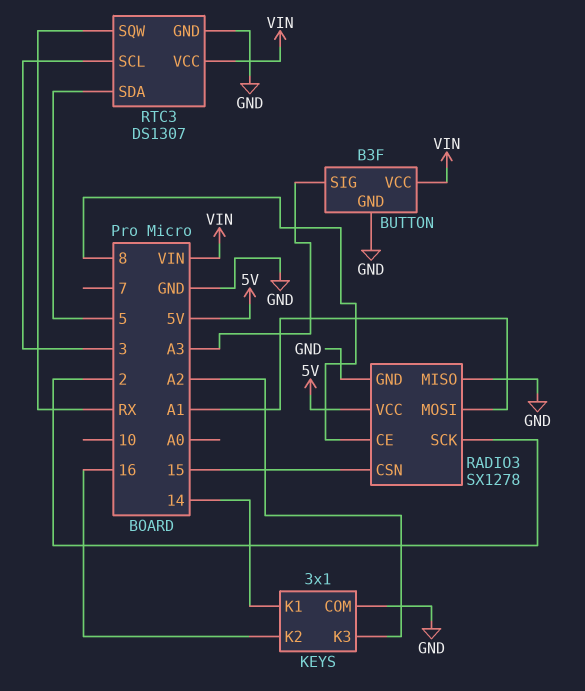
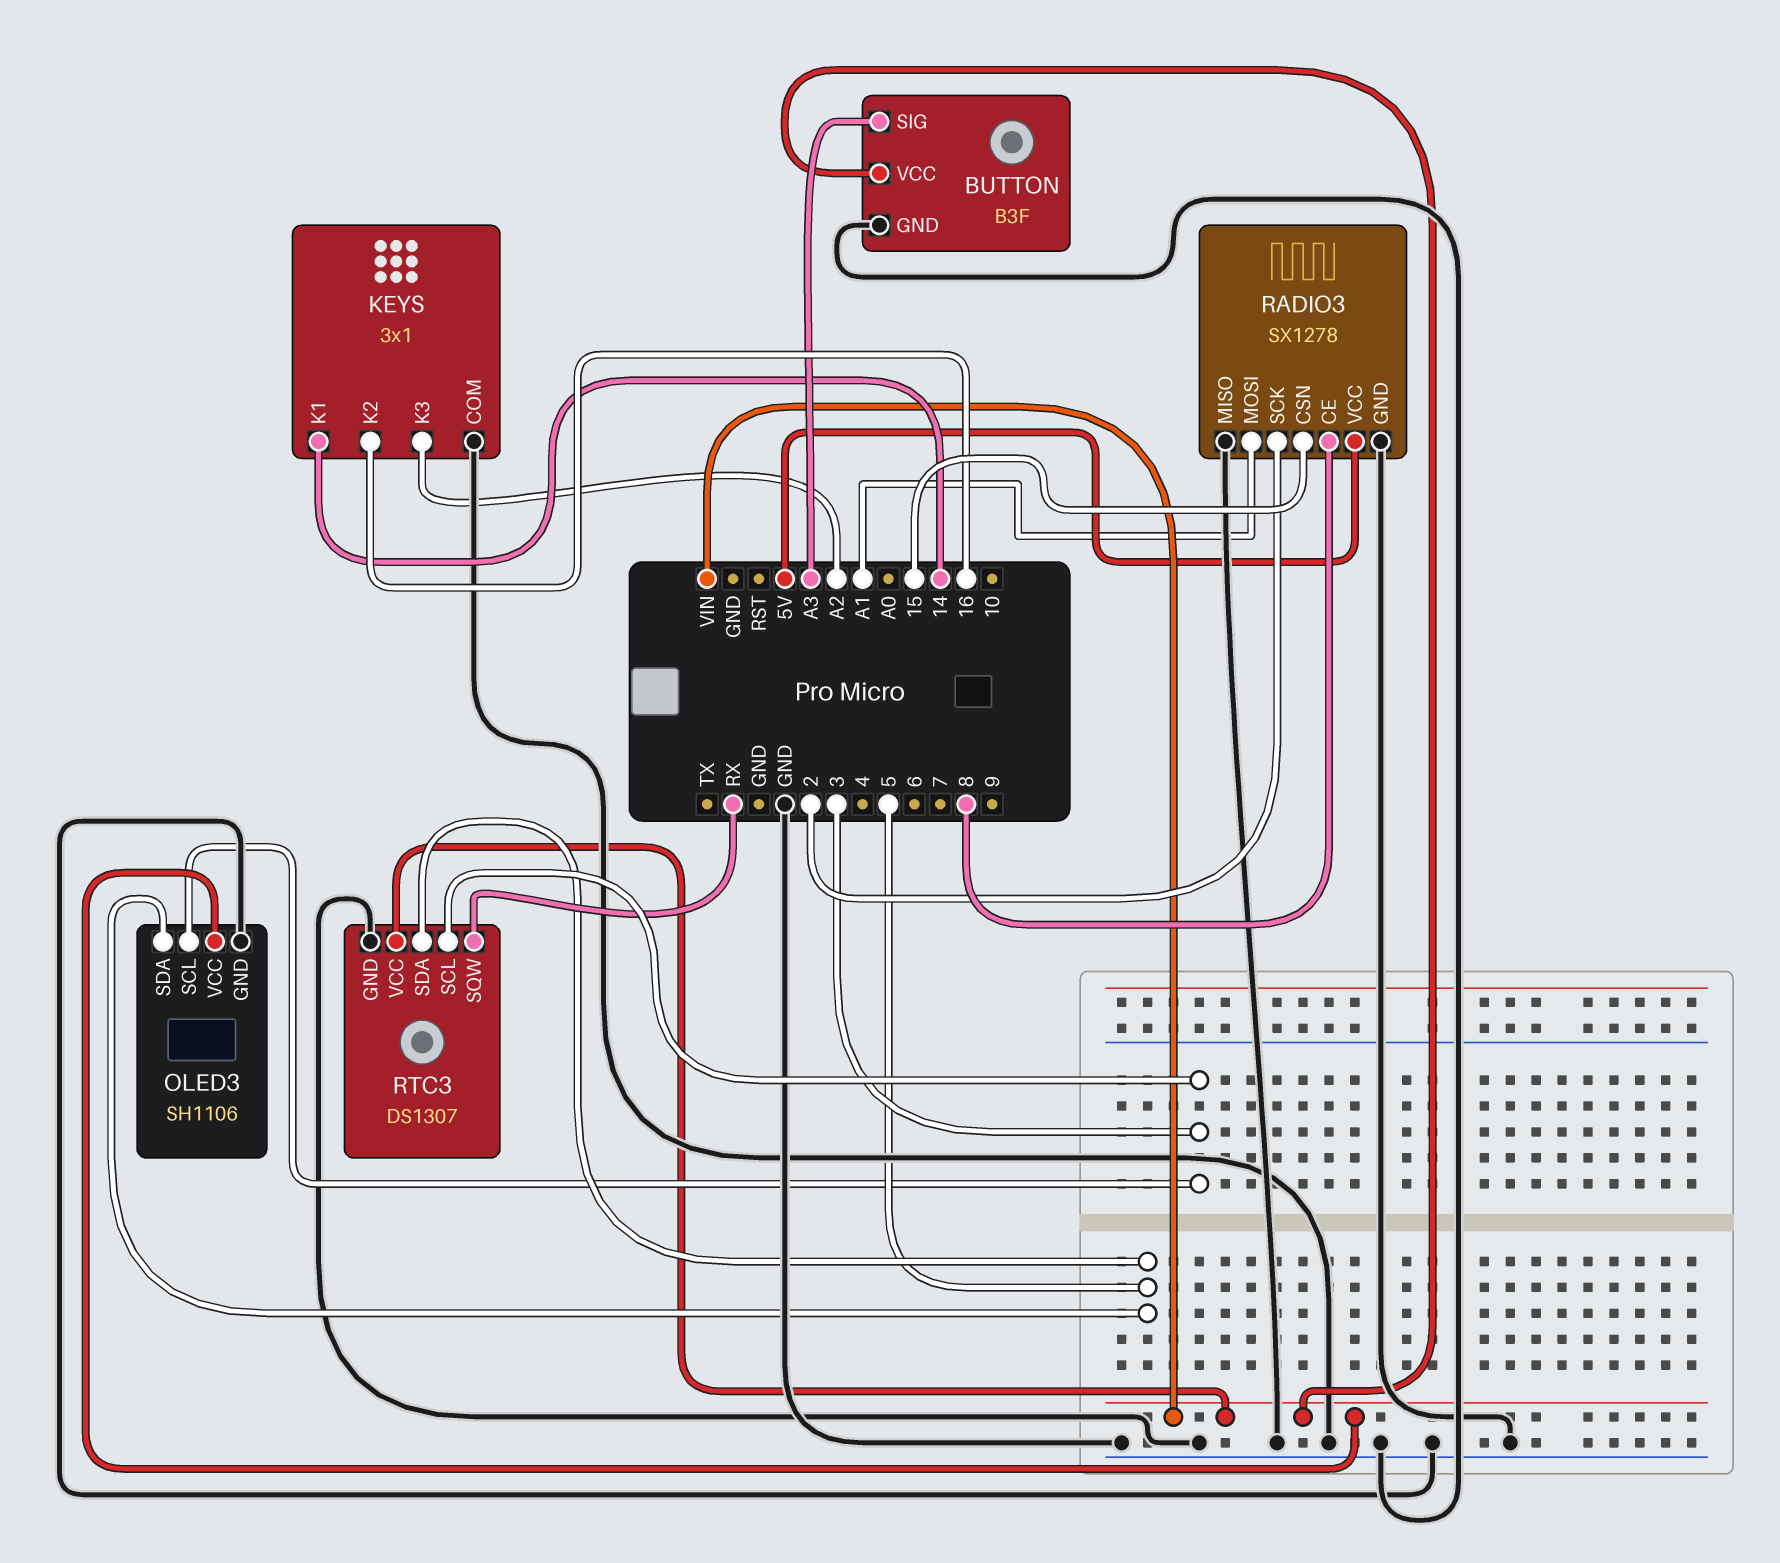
OLED3: none -> SH1106
OLED3 pin GND: none -> GND
OLED3 pin SCL: none -> 3
OLED3 pin SDA: none -> 5
OLED3 pin VCC: none -> VIN

